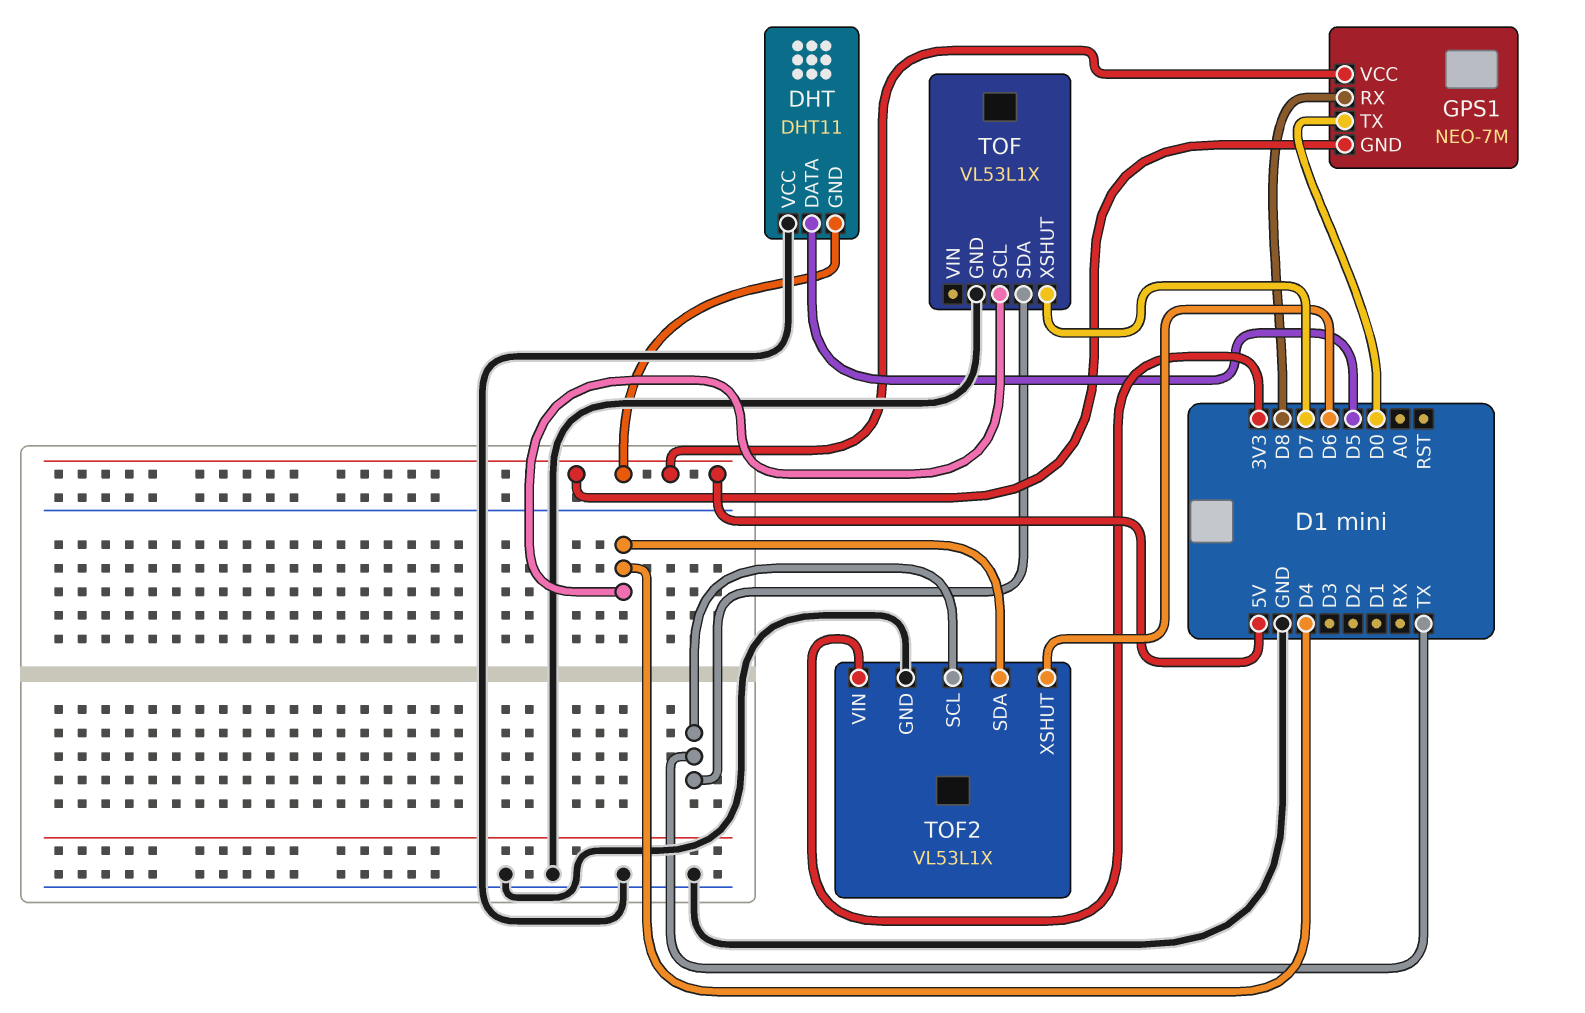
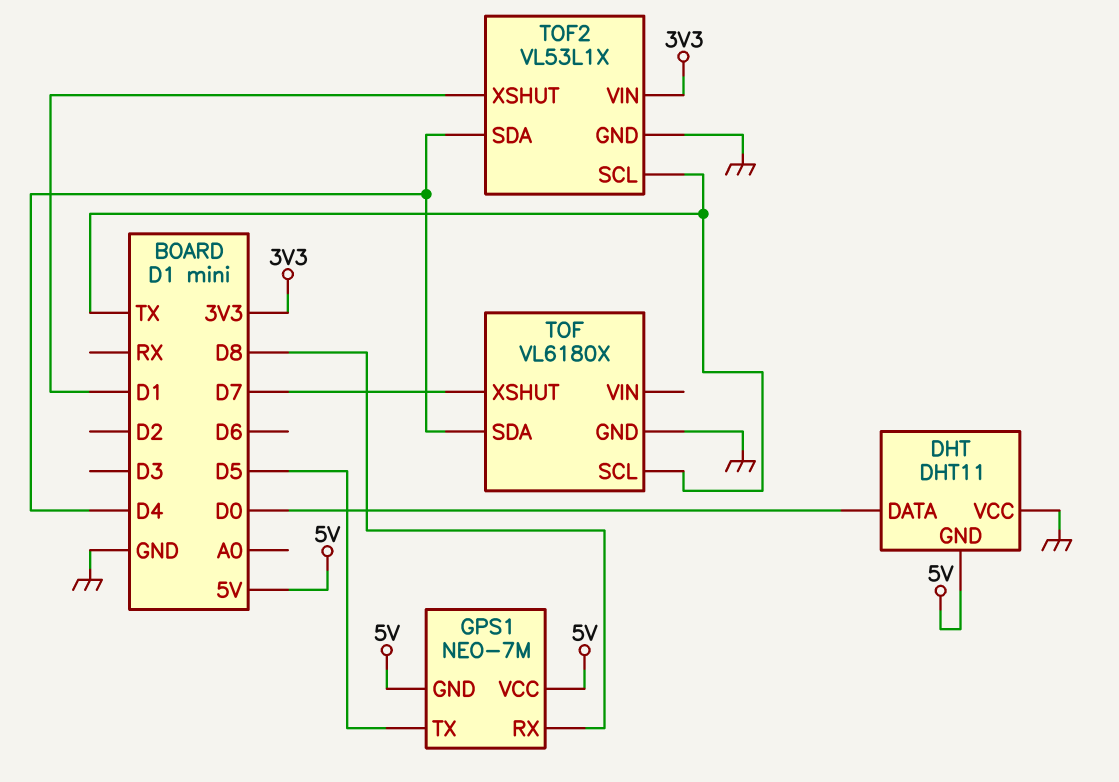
DHT pin DATA: D5 -> D0
GPS1 pin TX: D0 -> D5
TOF: VL53L1X -> VL6180X
TOF pin SCL: D4 -> TX
TOF pin SDA: TX -> D4
TOF2 pin XSHUT: D6 -> D1

